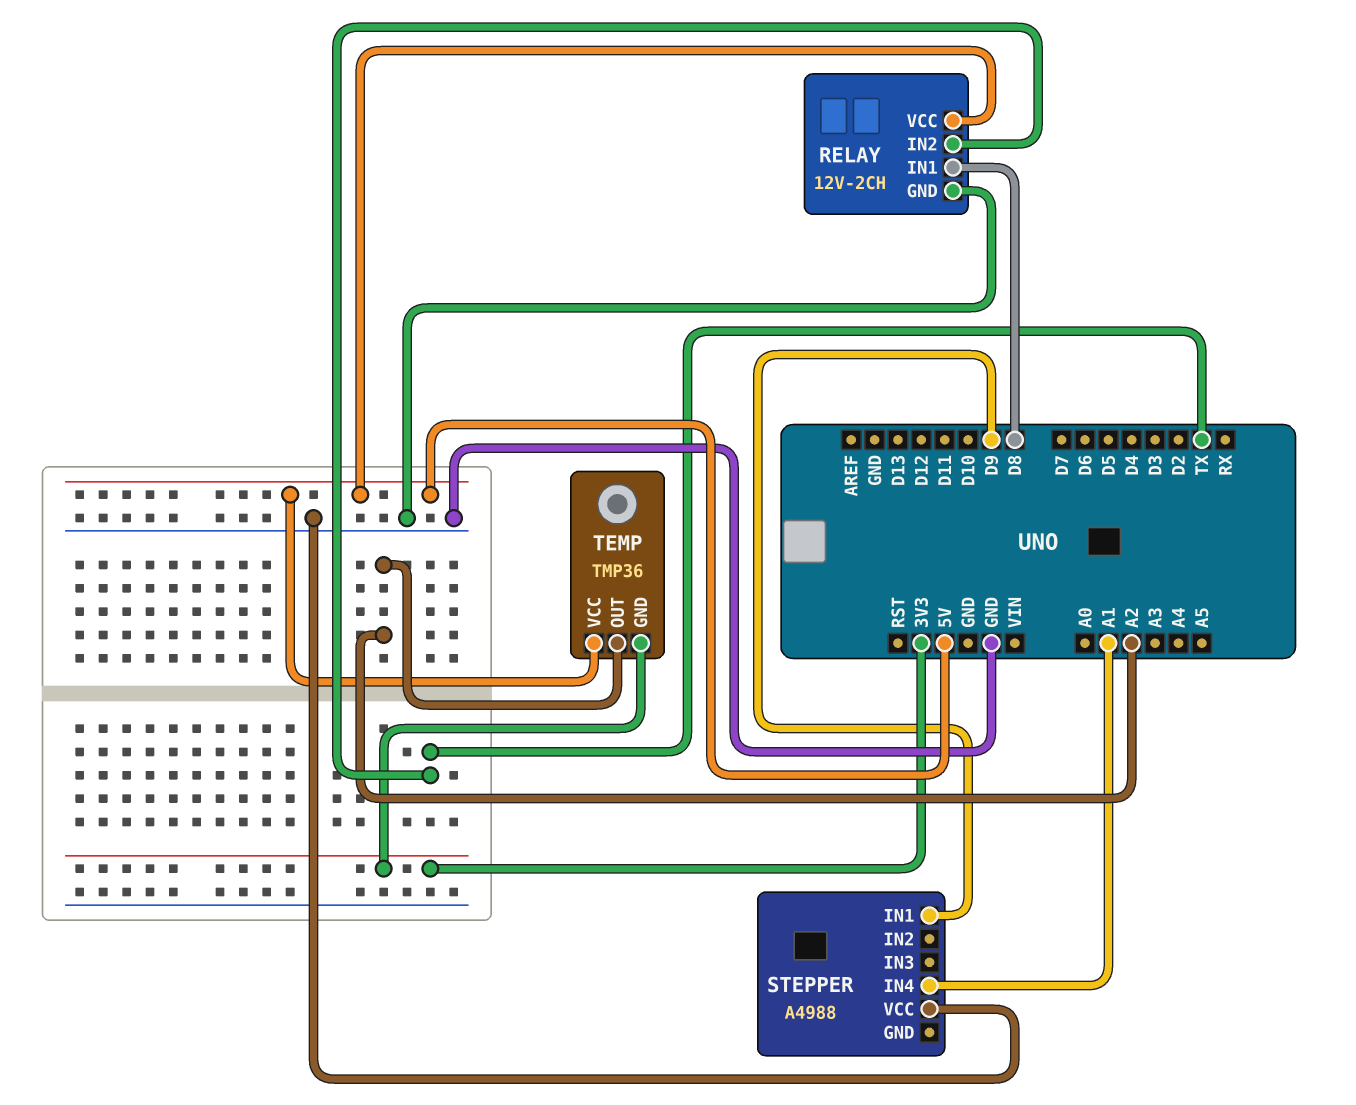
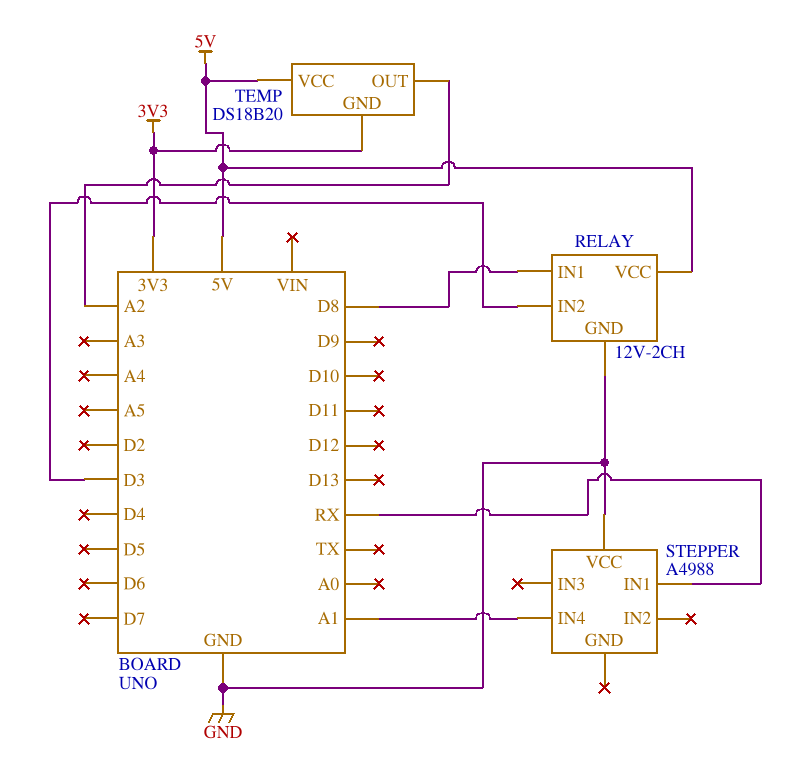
RELAY pin IN2: TX -> D3
STEPPER pin IN1: D9 -> RX
TEMP: TMP36 -> DS18B20

